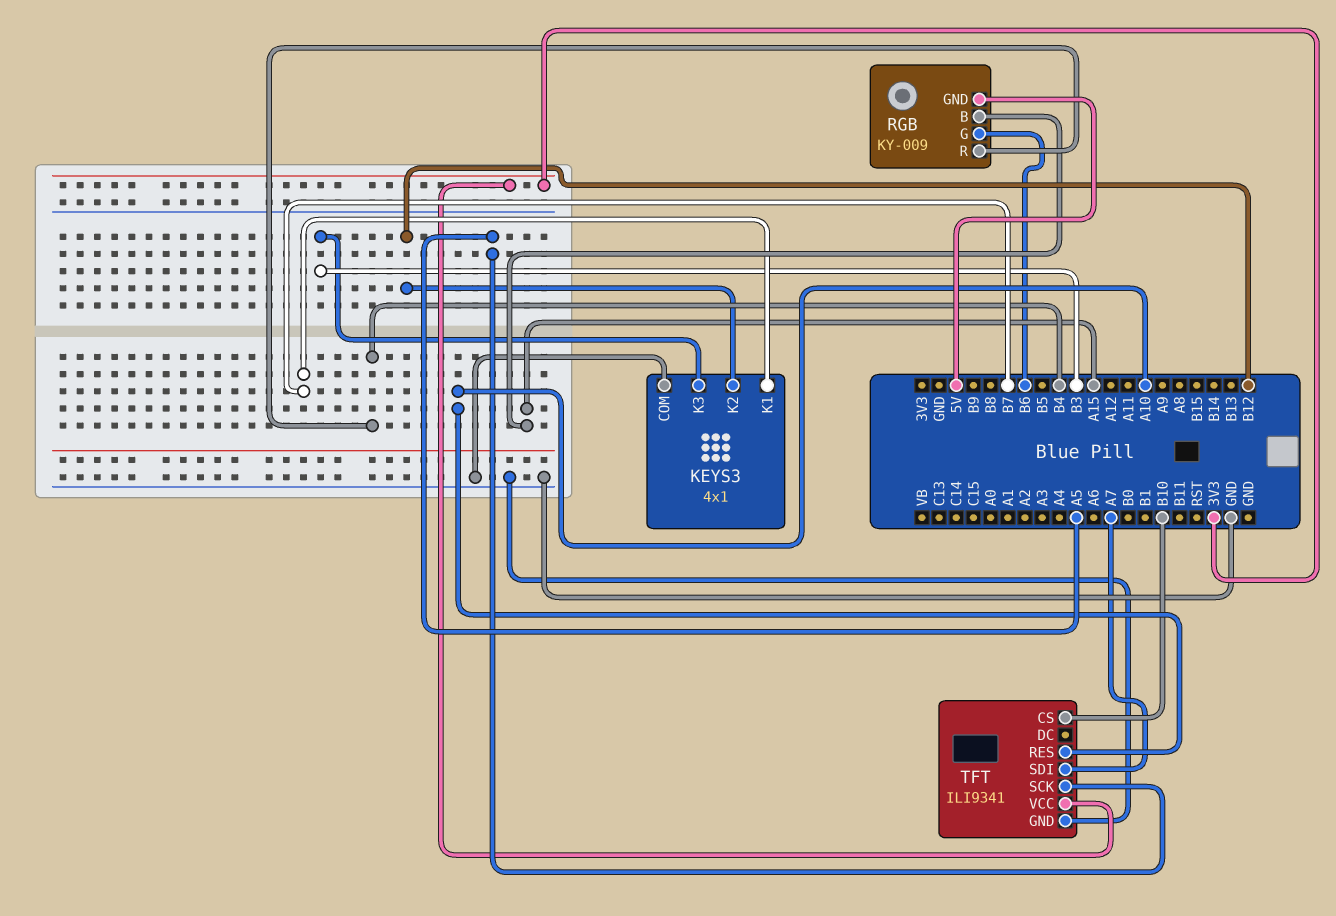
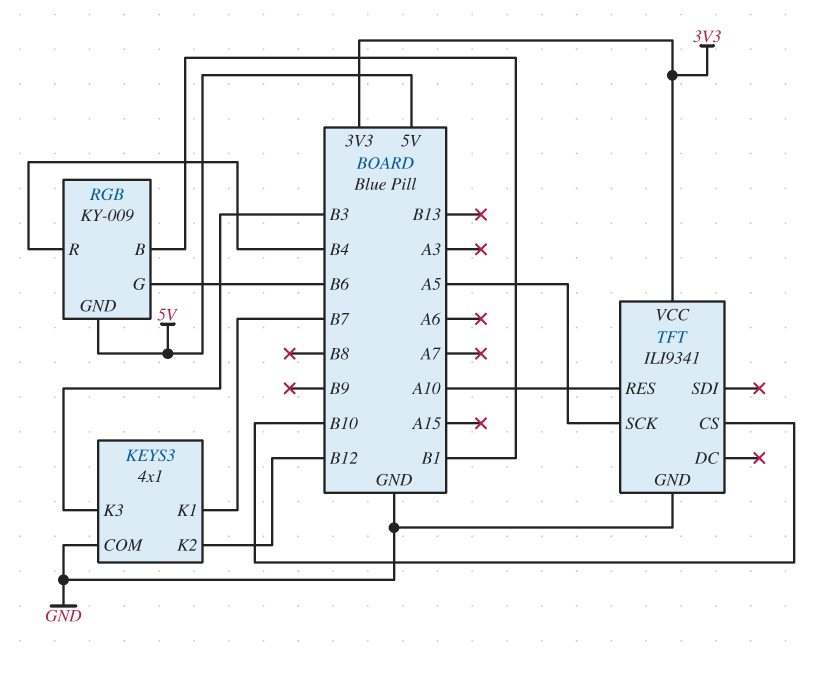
RGB pin B: A15 -> B1
TFT pin SDI: A7 -> none

